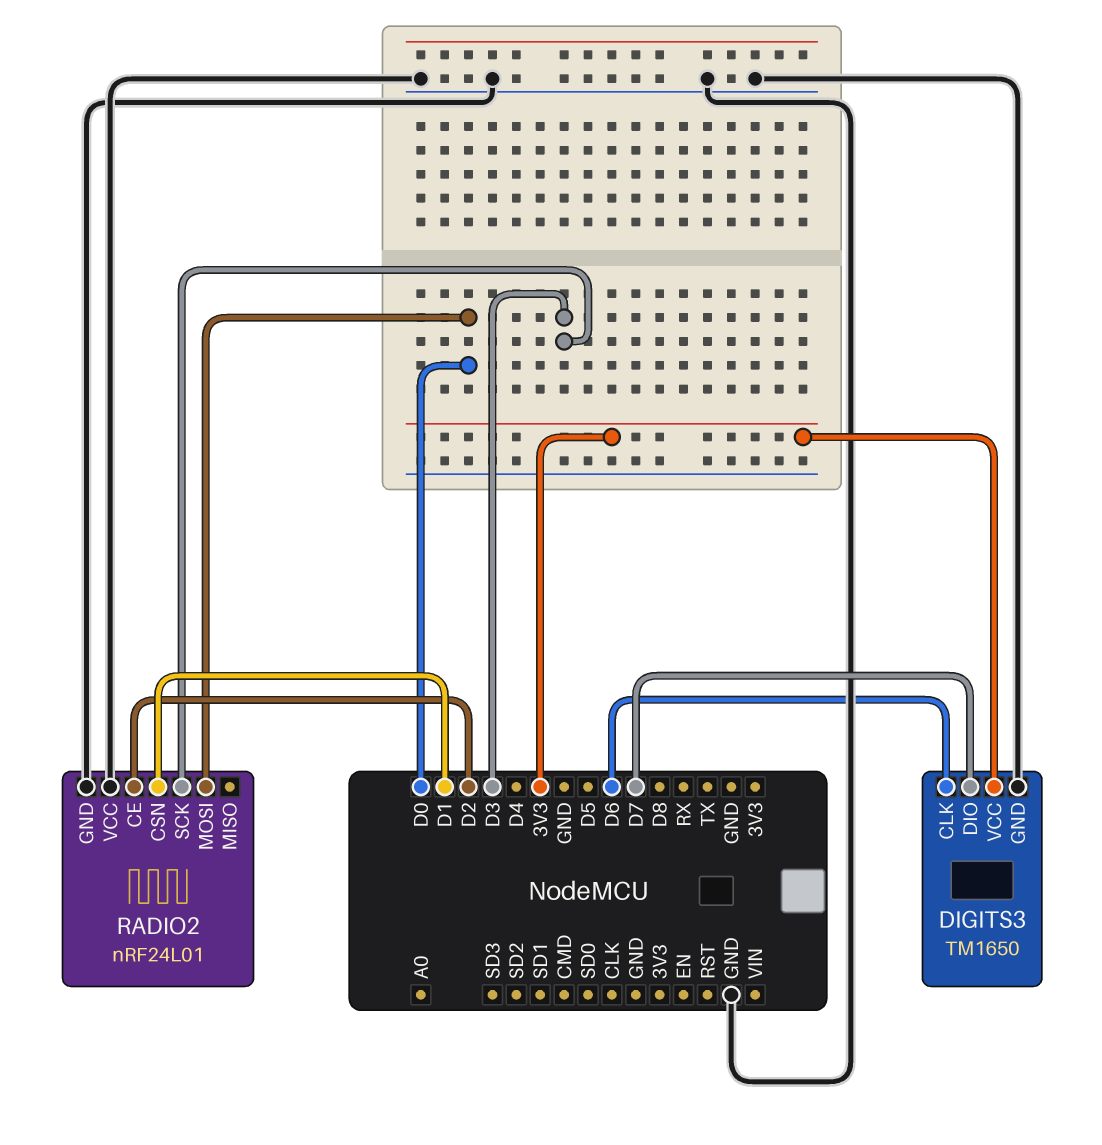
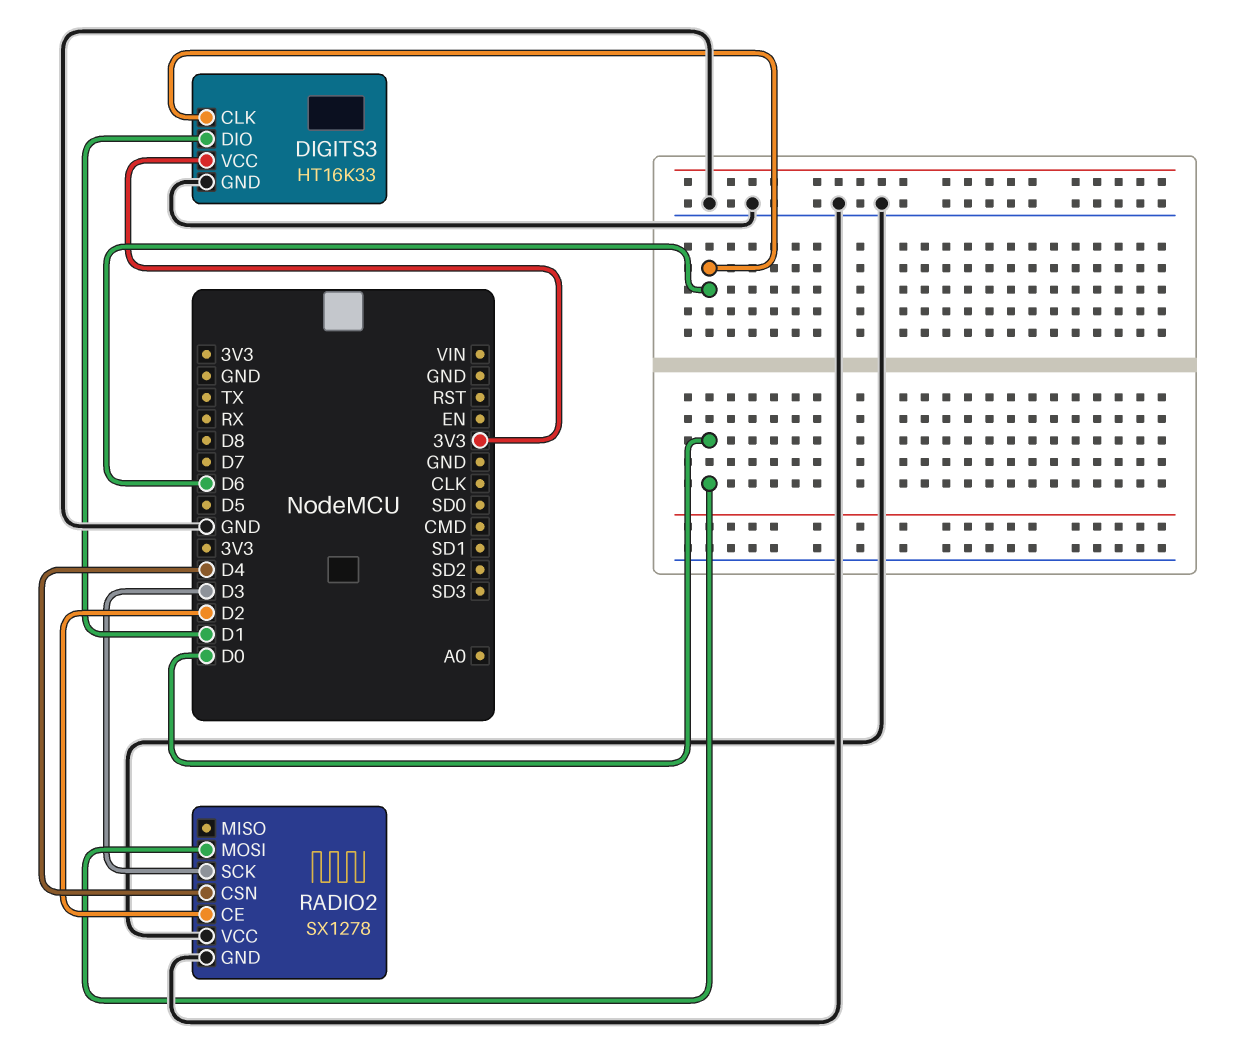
DIGITS3: TM1650 -> HT16K33
DIGITS3 pin DIO: D7 -> D1
RADIO2: nRF24L01 -> SX1278
RADIO2 pin CSN: D1 -> D4

